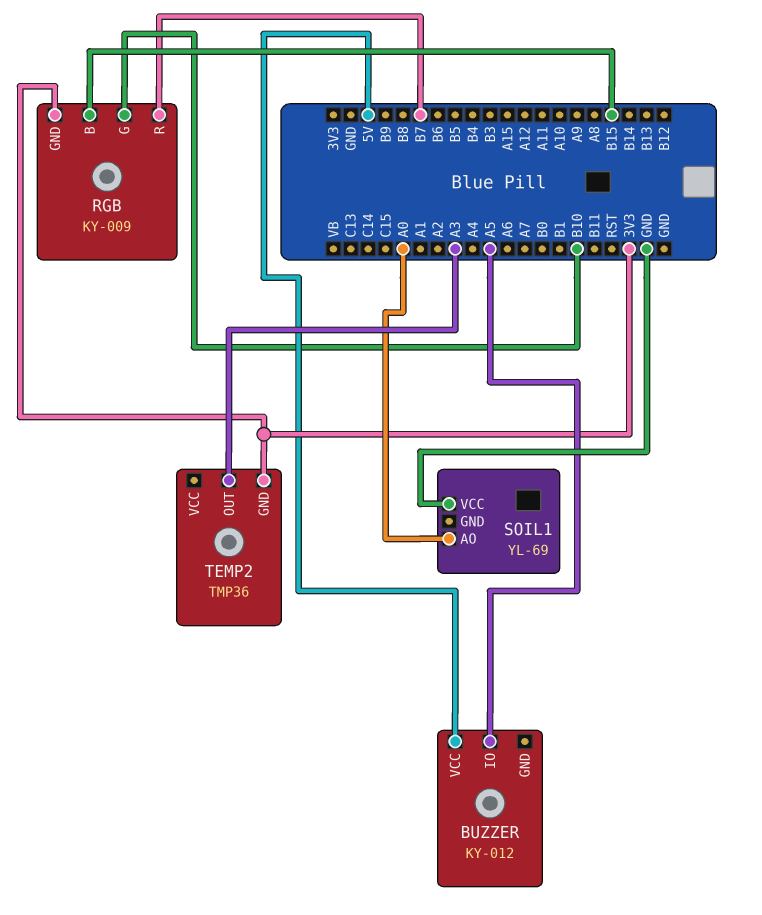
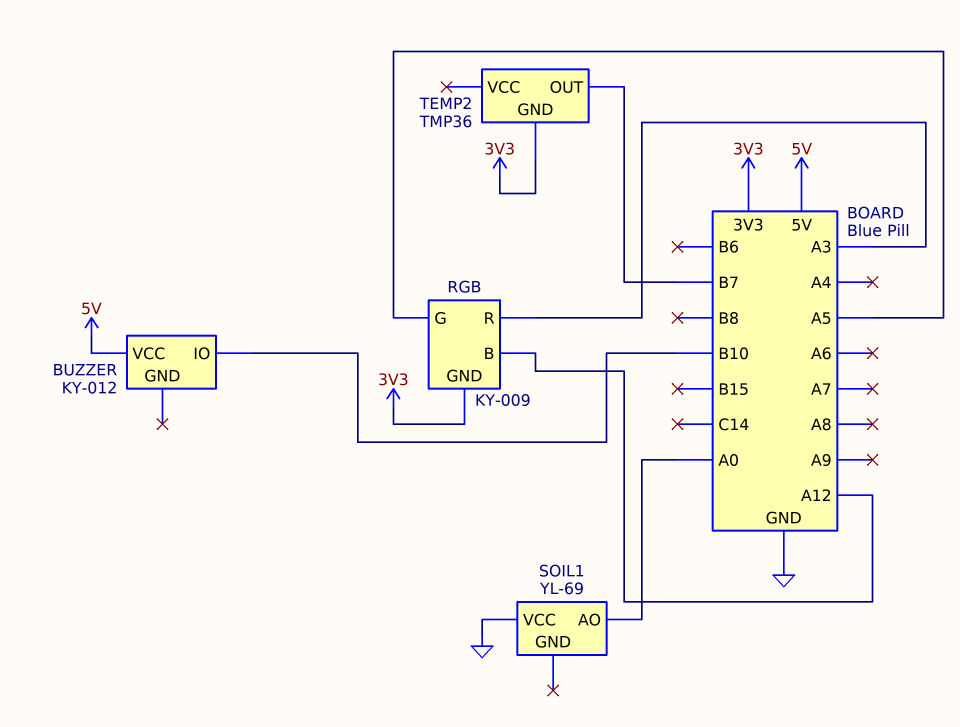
BUZZER pin IO: A5 -> B10
RGB pin B: B15 -> A12
RGB pin G: B10 -> A5
RGB pin R: B7 -> A3
TEMP2 pin OUT: A3 -> B7

